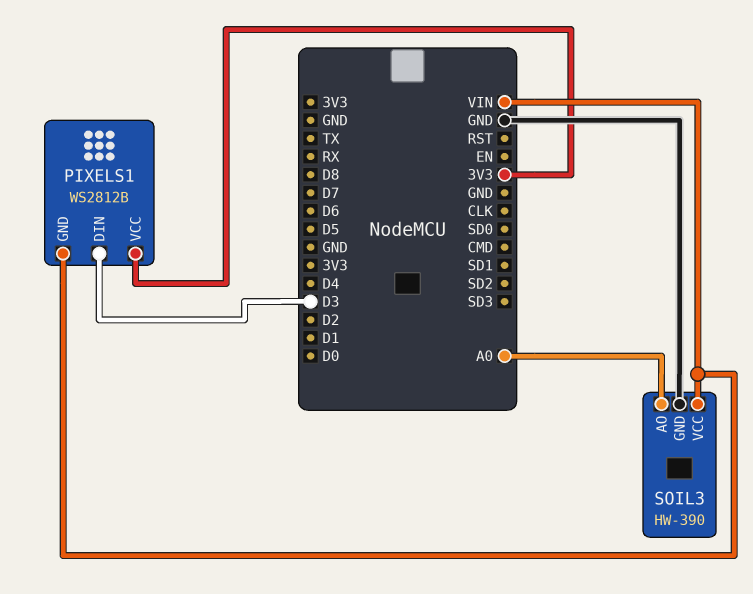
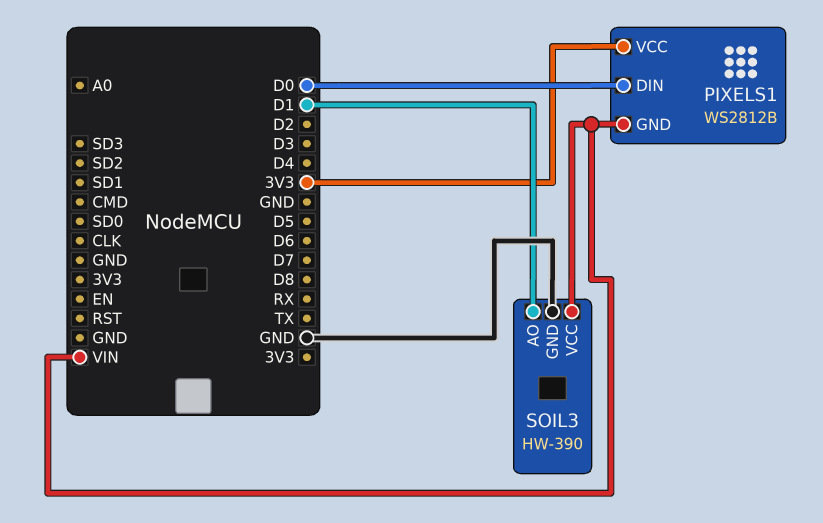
PIXELS1 pin DIN: D3 -> D0
SOIL3 pin AO: A0 -> D1

